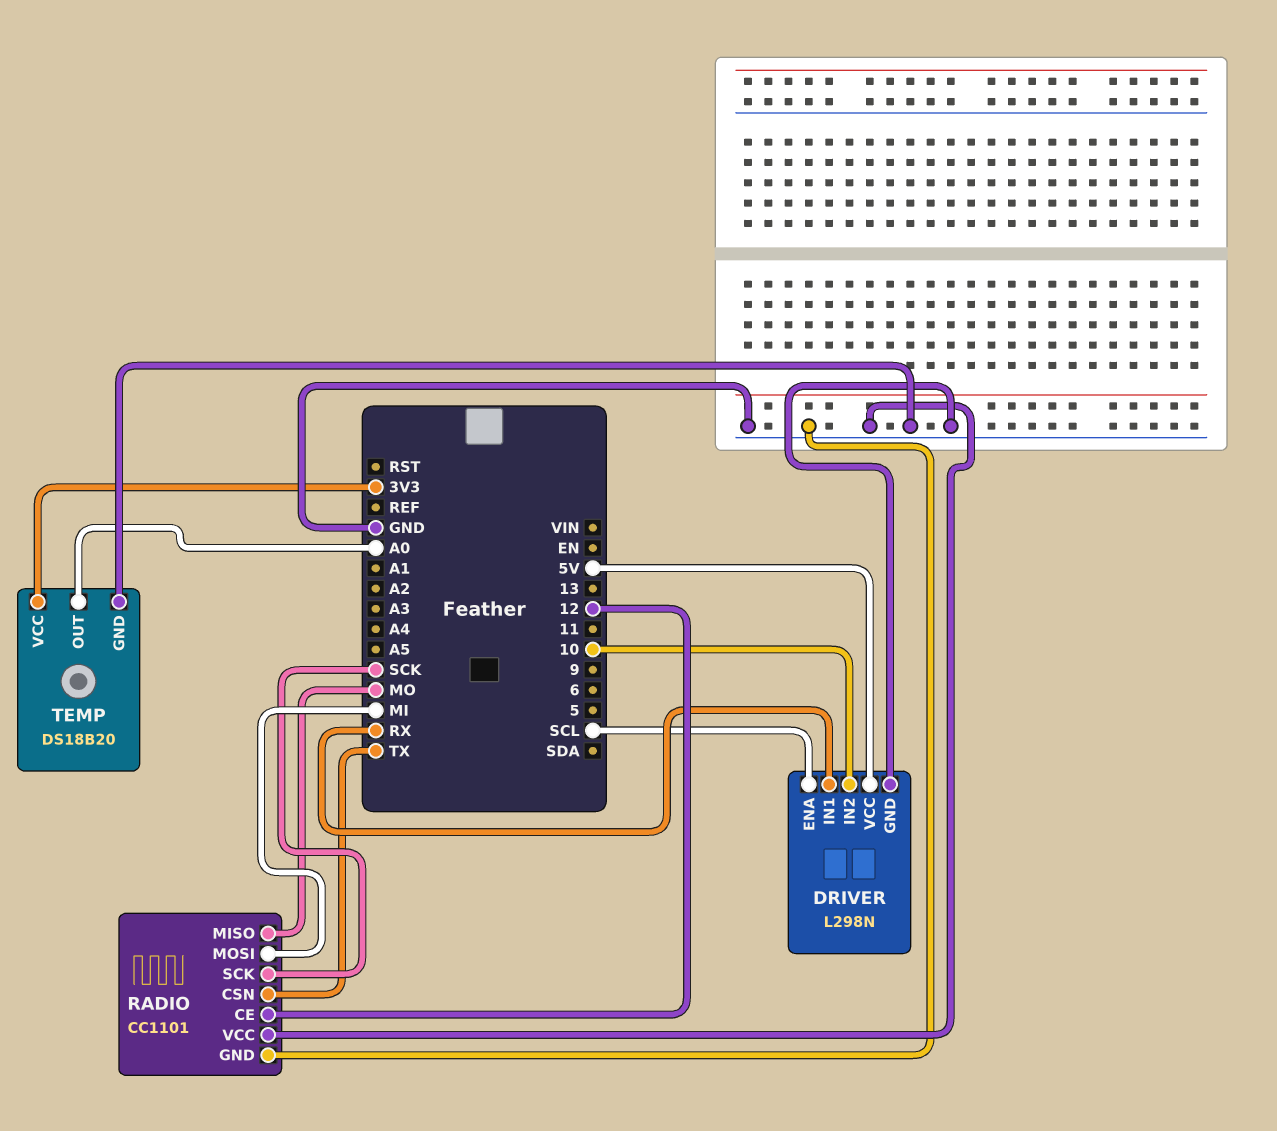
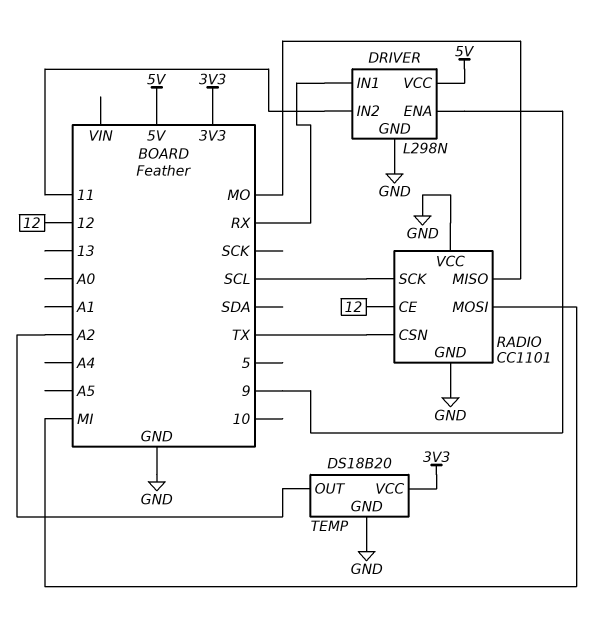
DRIVER pin ENA: SCL -> 9
DRIVER pin IN2: 10 -> 11
RADIO pin SCK: SCK -> SCL
TEMP pin OUT: A0 -> A2

